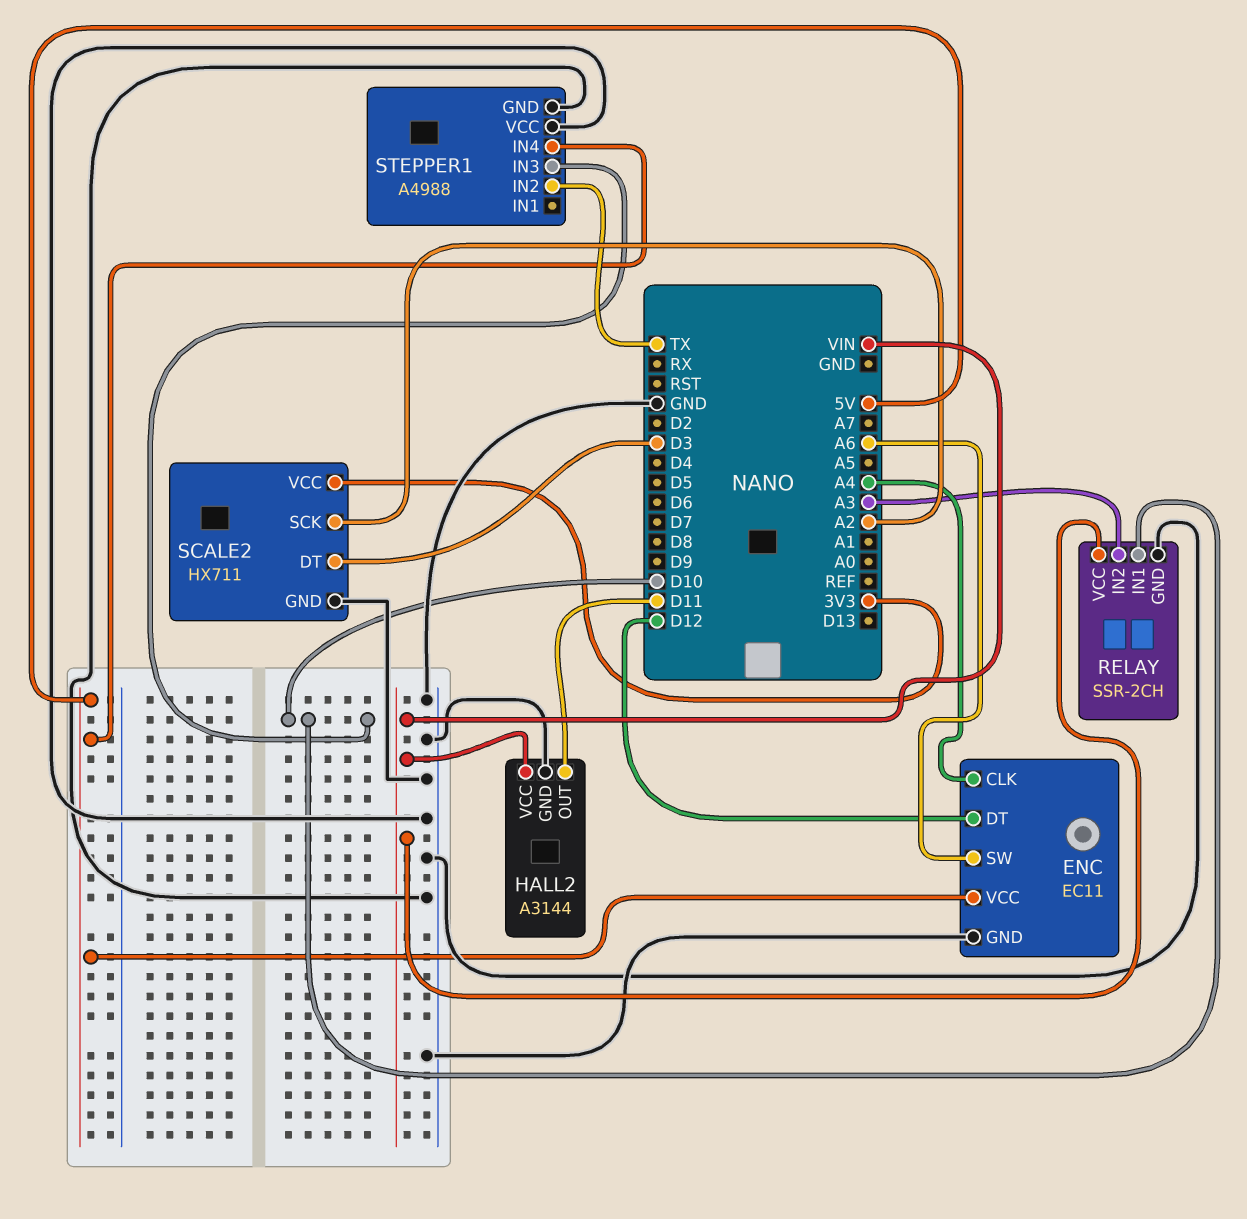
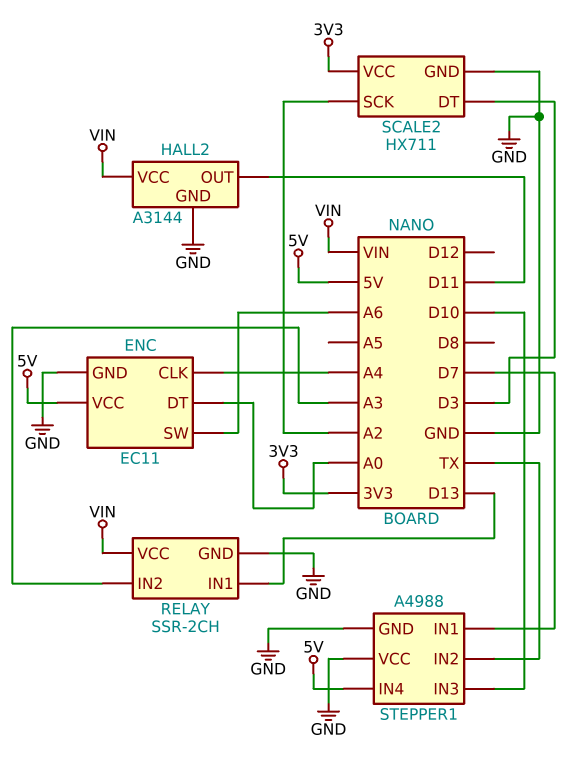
ENC pin DT: D12 -> A0
RELAY pin IN1: D10 -> D13
STEPPER1 pin IN1: none -> D7

